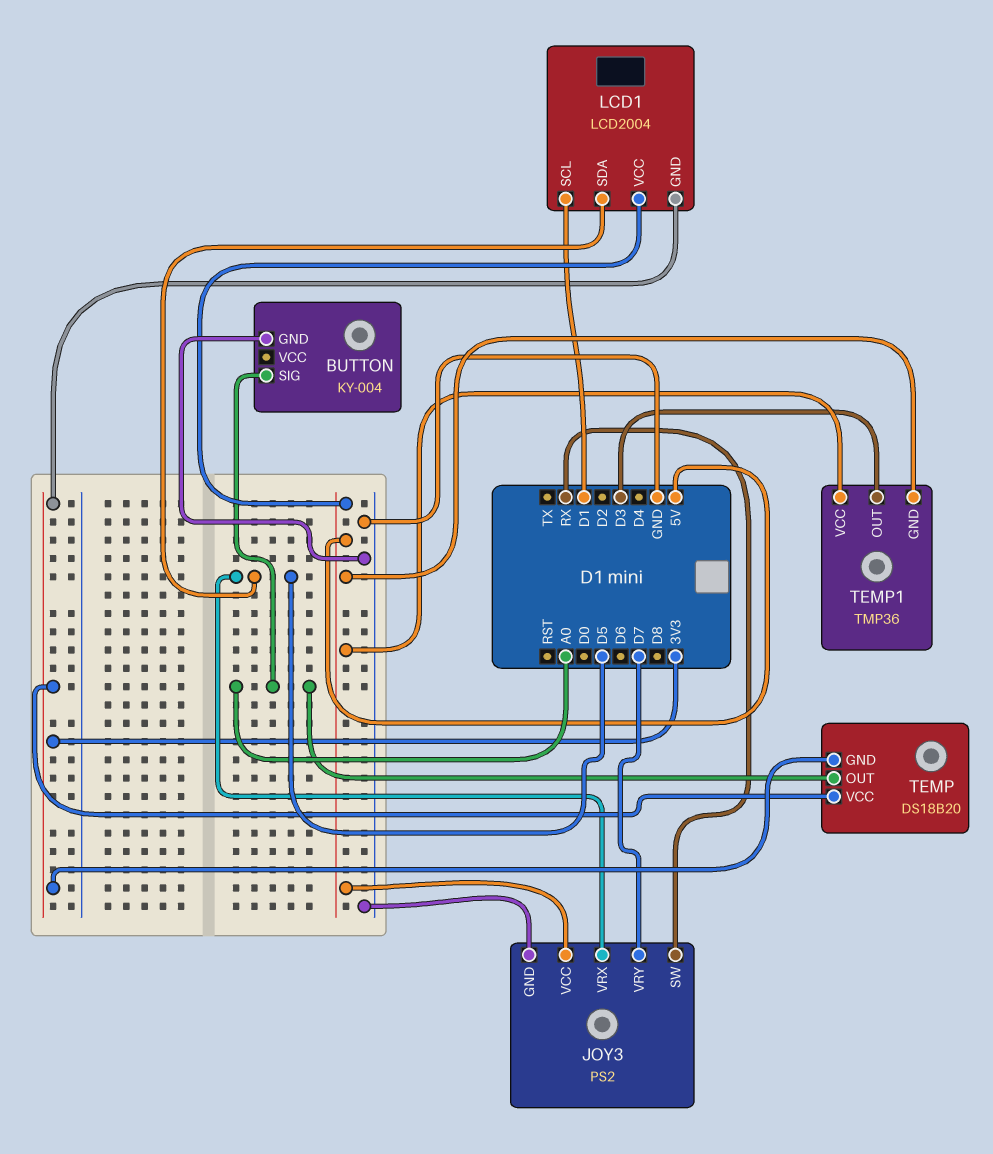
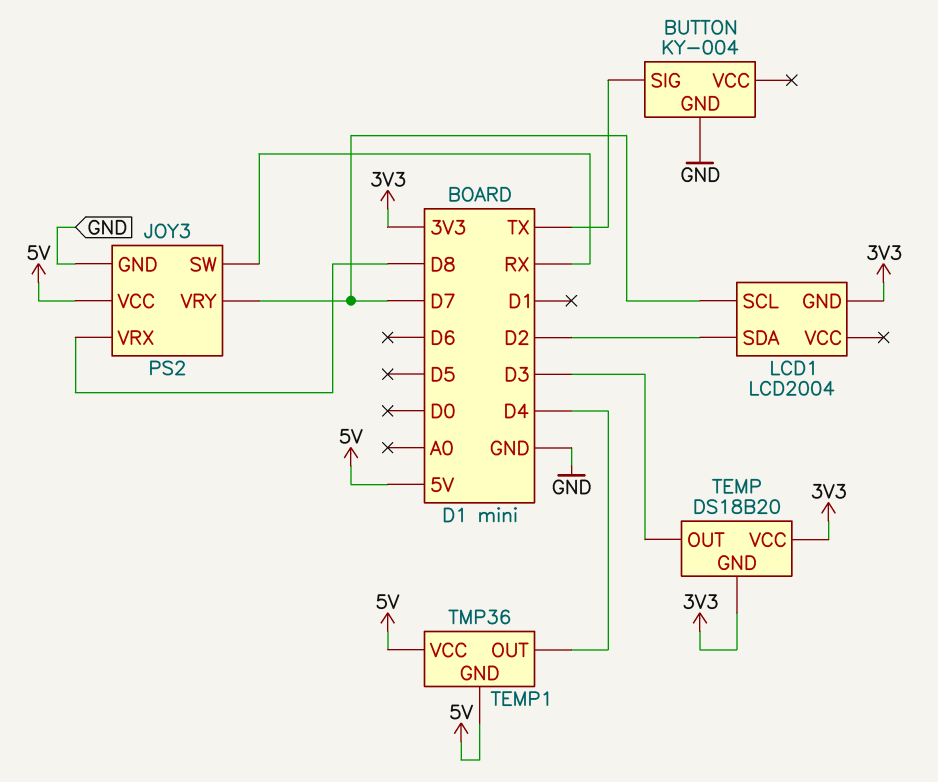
BUTTON pin SIG: A0 -> TX
JOY3 pin VRX: D5 -> D8
LCD1 pin SCL: D1 -> D7
LCD1 pin SDA: D5 -> D2
LCD1 pin VCC: 5V -> none
TEMP pin OUT: A0 -> D3
TEMP1 pin OUT: D3 -> D4

